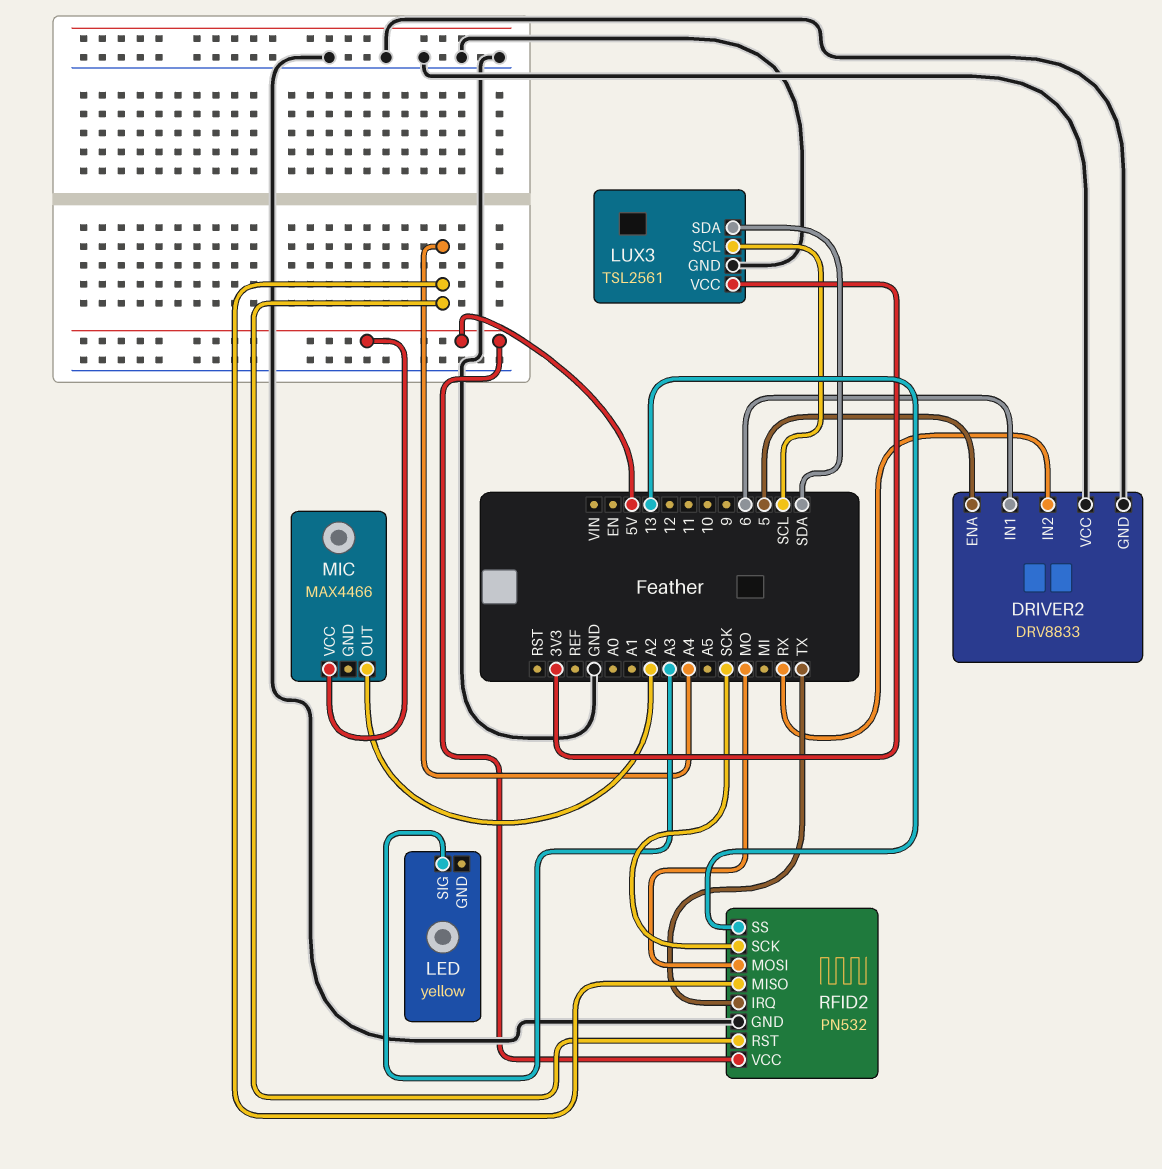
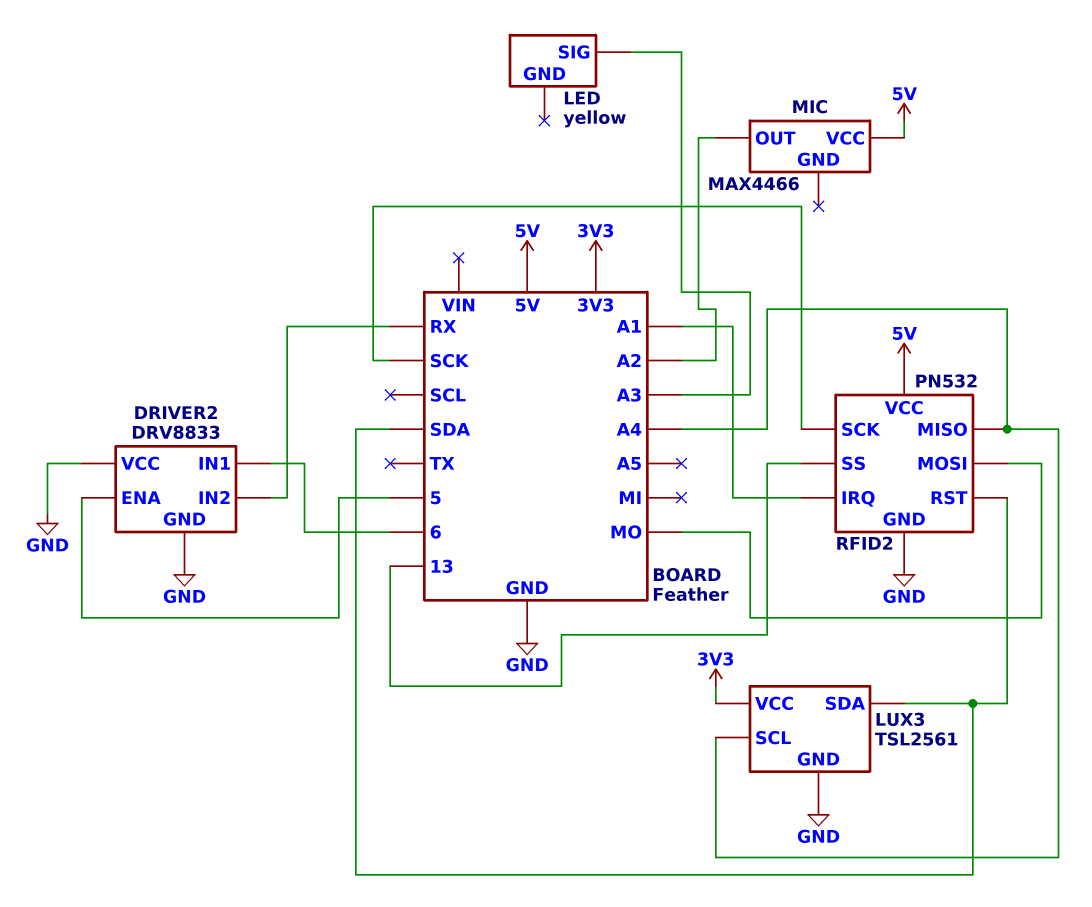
LUX3 pin SCL: SCL -> A4
RFID2 pin IRQ: TX -> A1
RFID2 pin RST: A4 -> SDA

